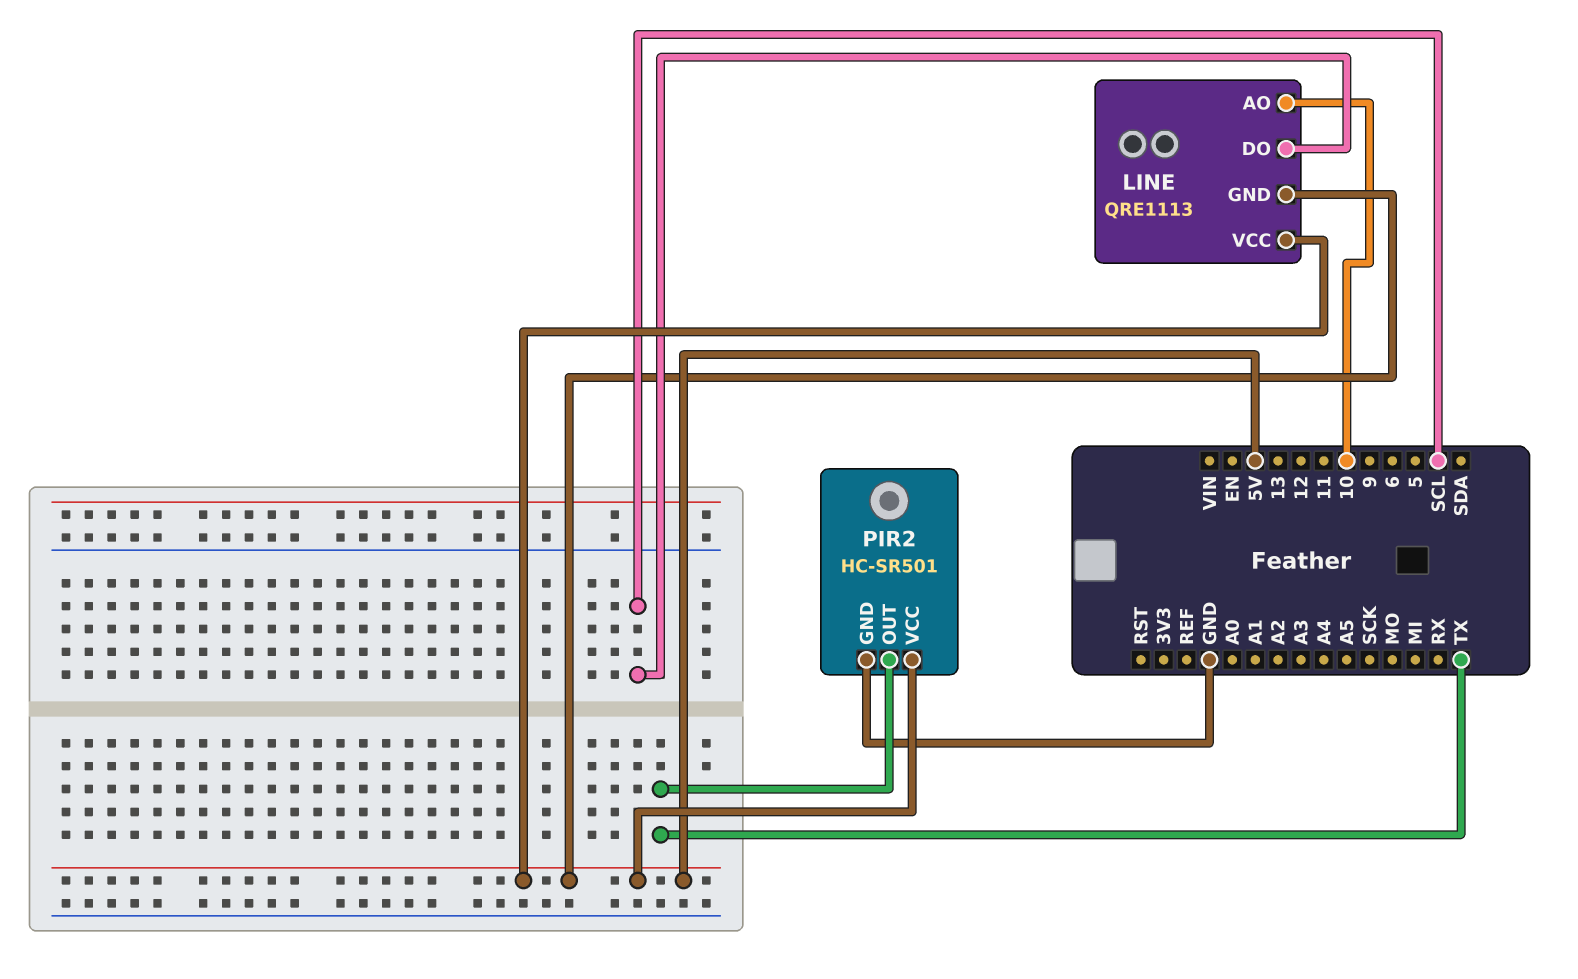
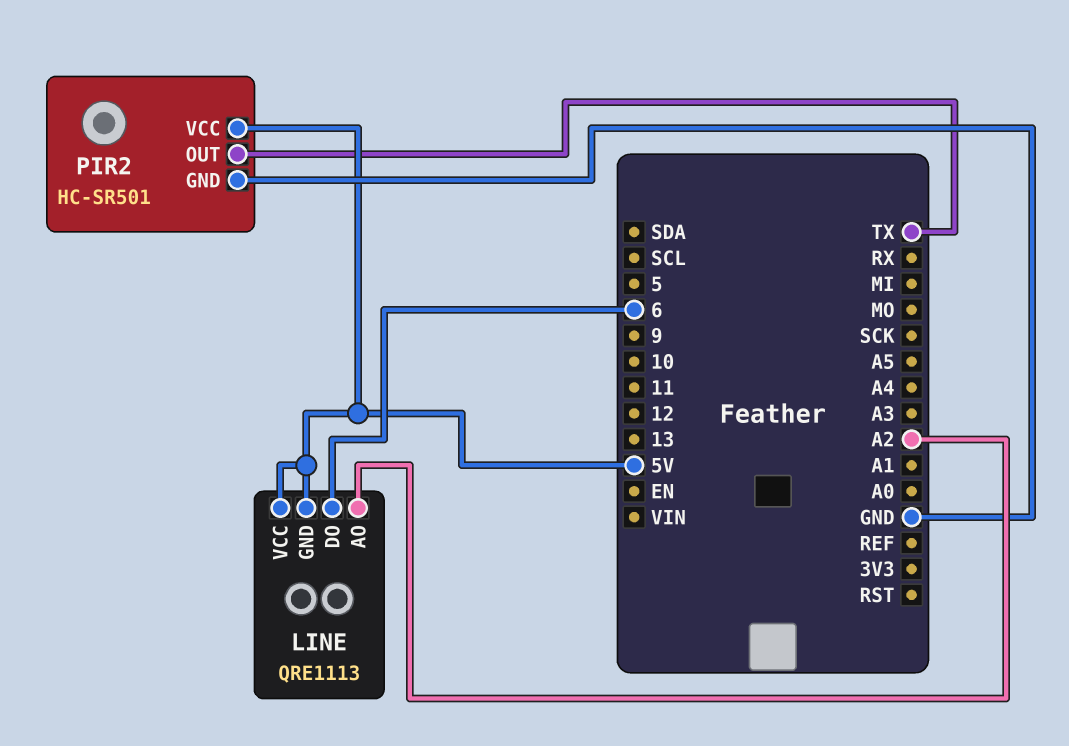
LINE pin AO: 10 -> A2
LINE pin DO: SCL -> 6

